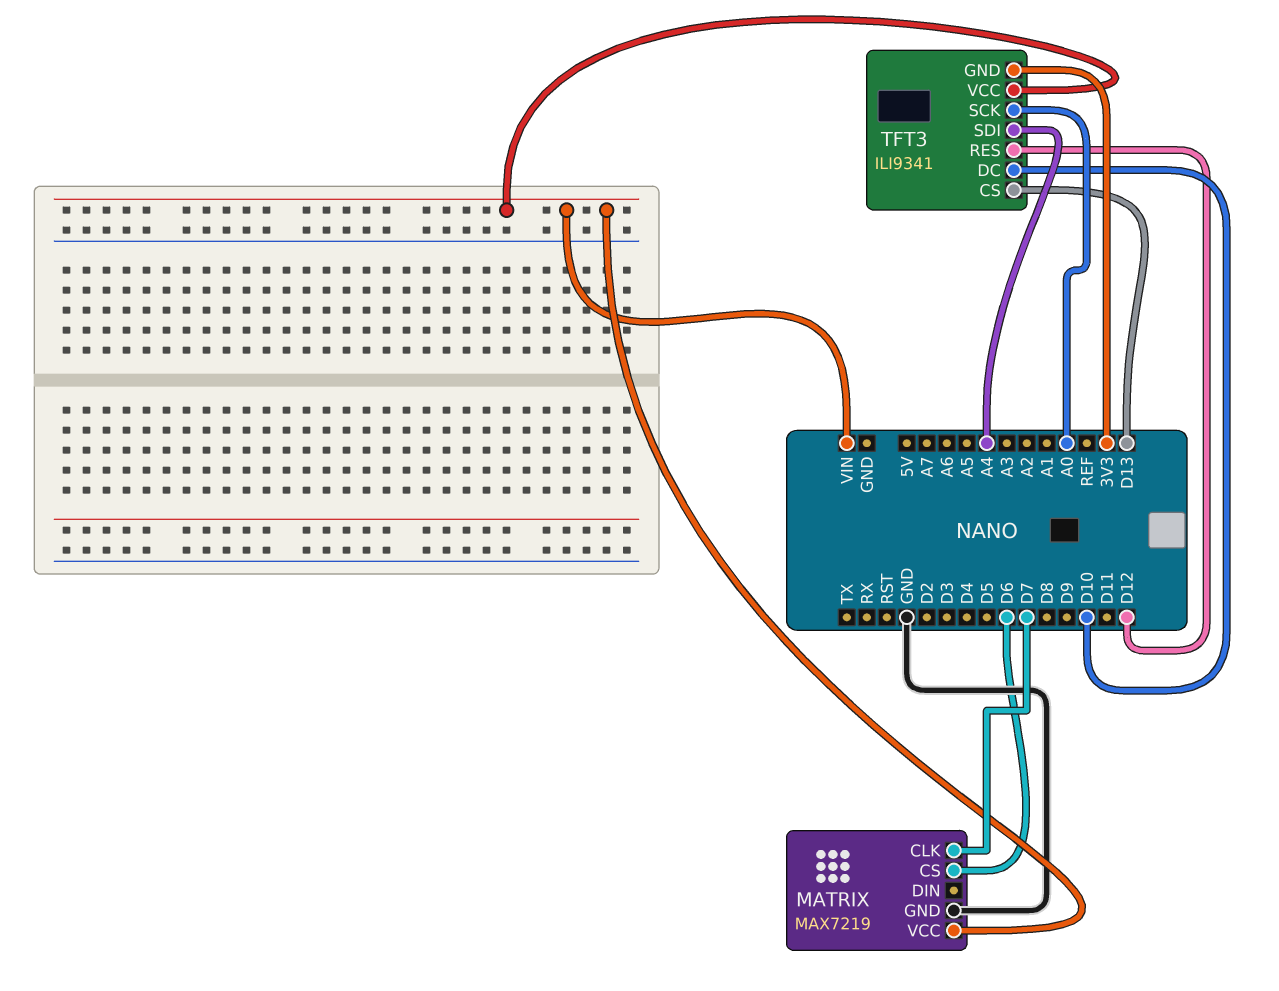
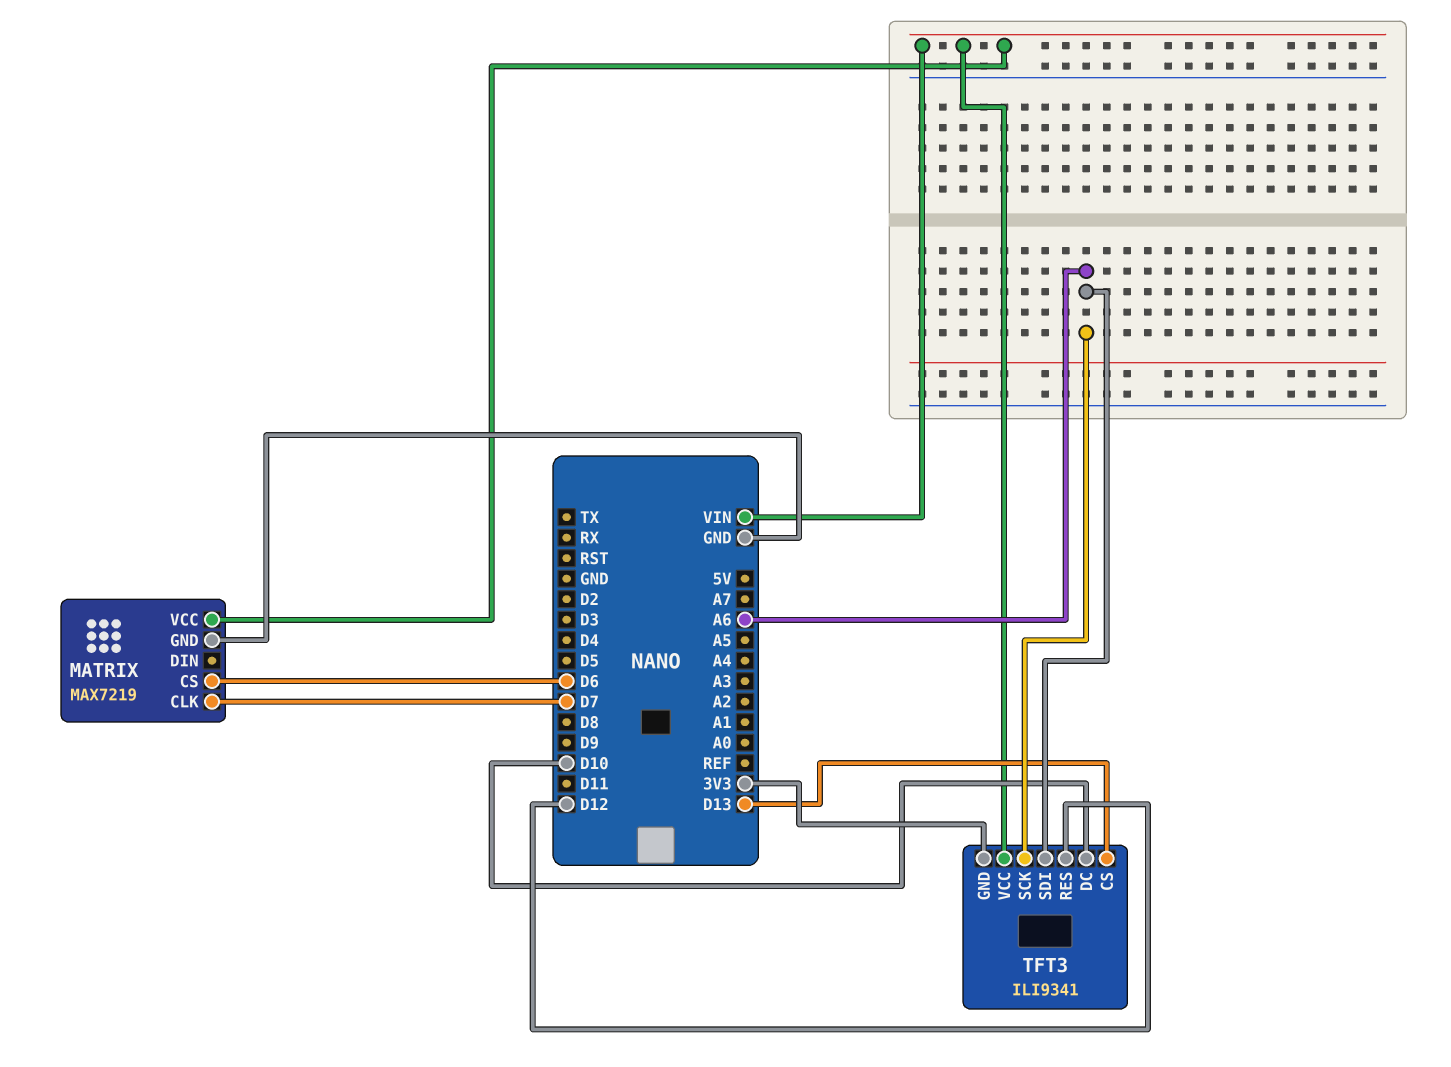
TFT3 pin SCK: A0 -> A6
TFT3 pin SDI: A4 -> A6

